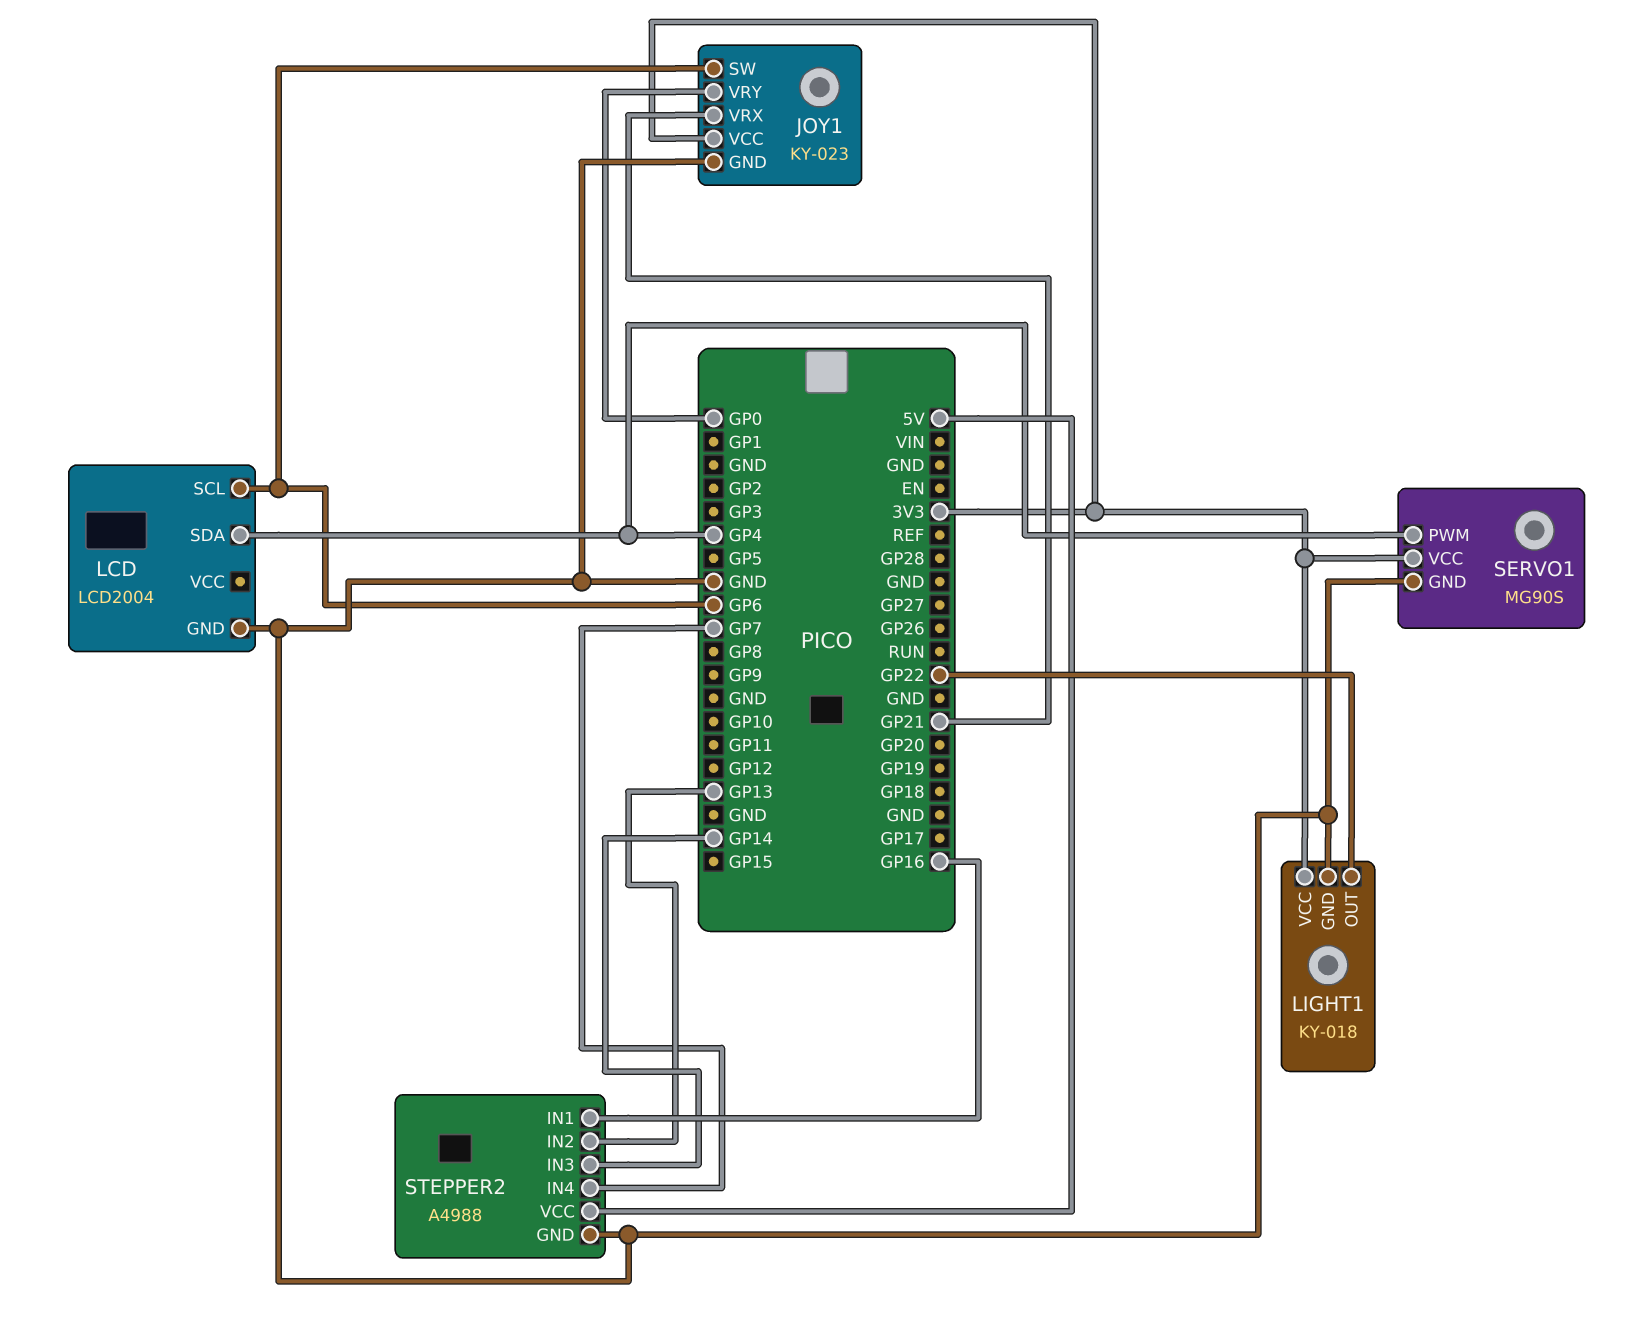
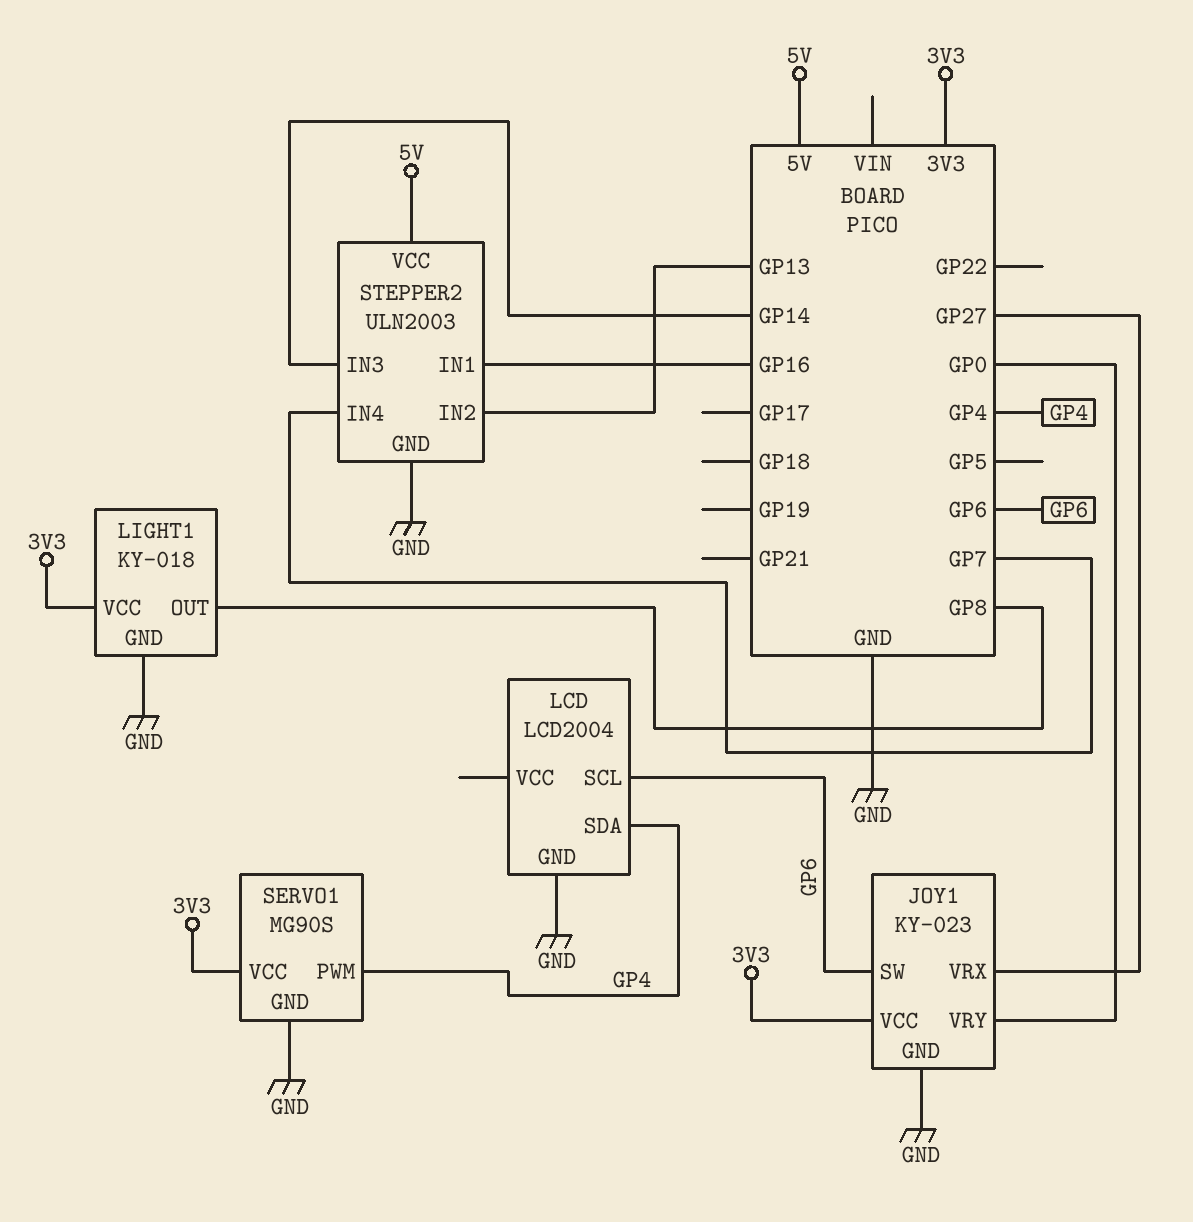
JOY1 pin VRX: GP21 -> GP27
LIGHT1 pin OUT: GP22 -> GP8
STEPPER2: A4988 -> ULN2003

